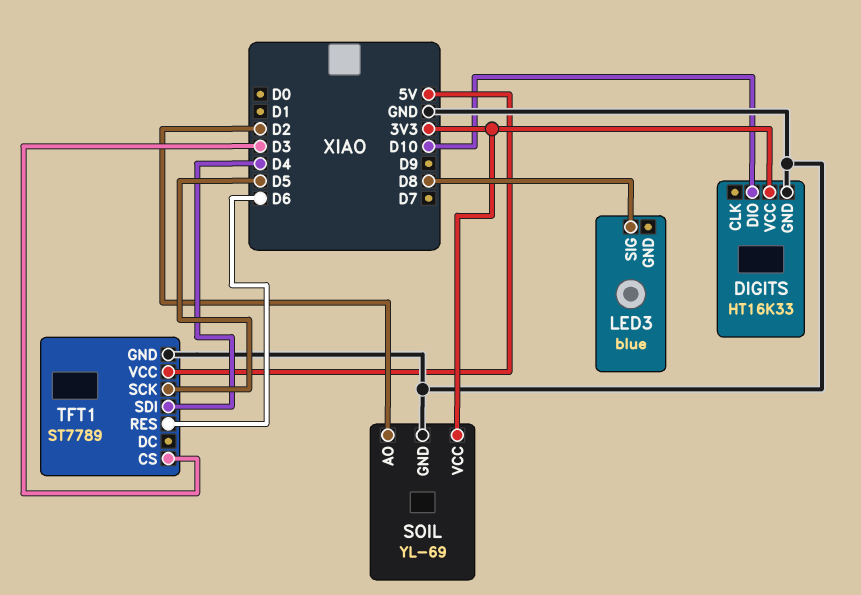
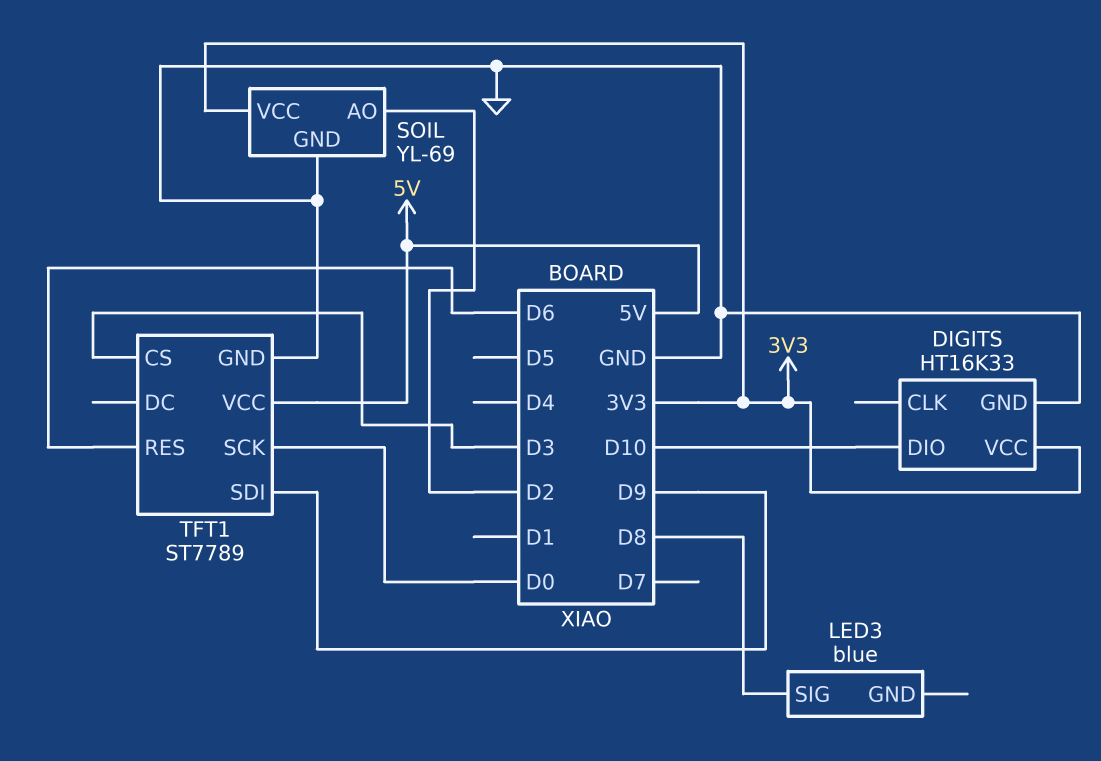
TFT1 pin SCK: D5 -> D0
TFT1 pin SDI: D4 -> D9

